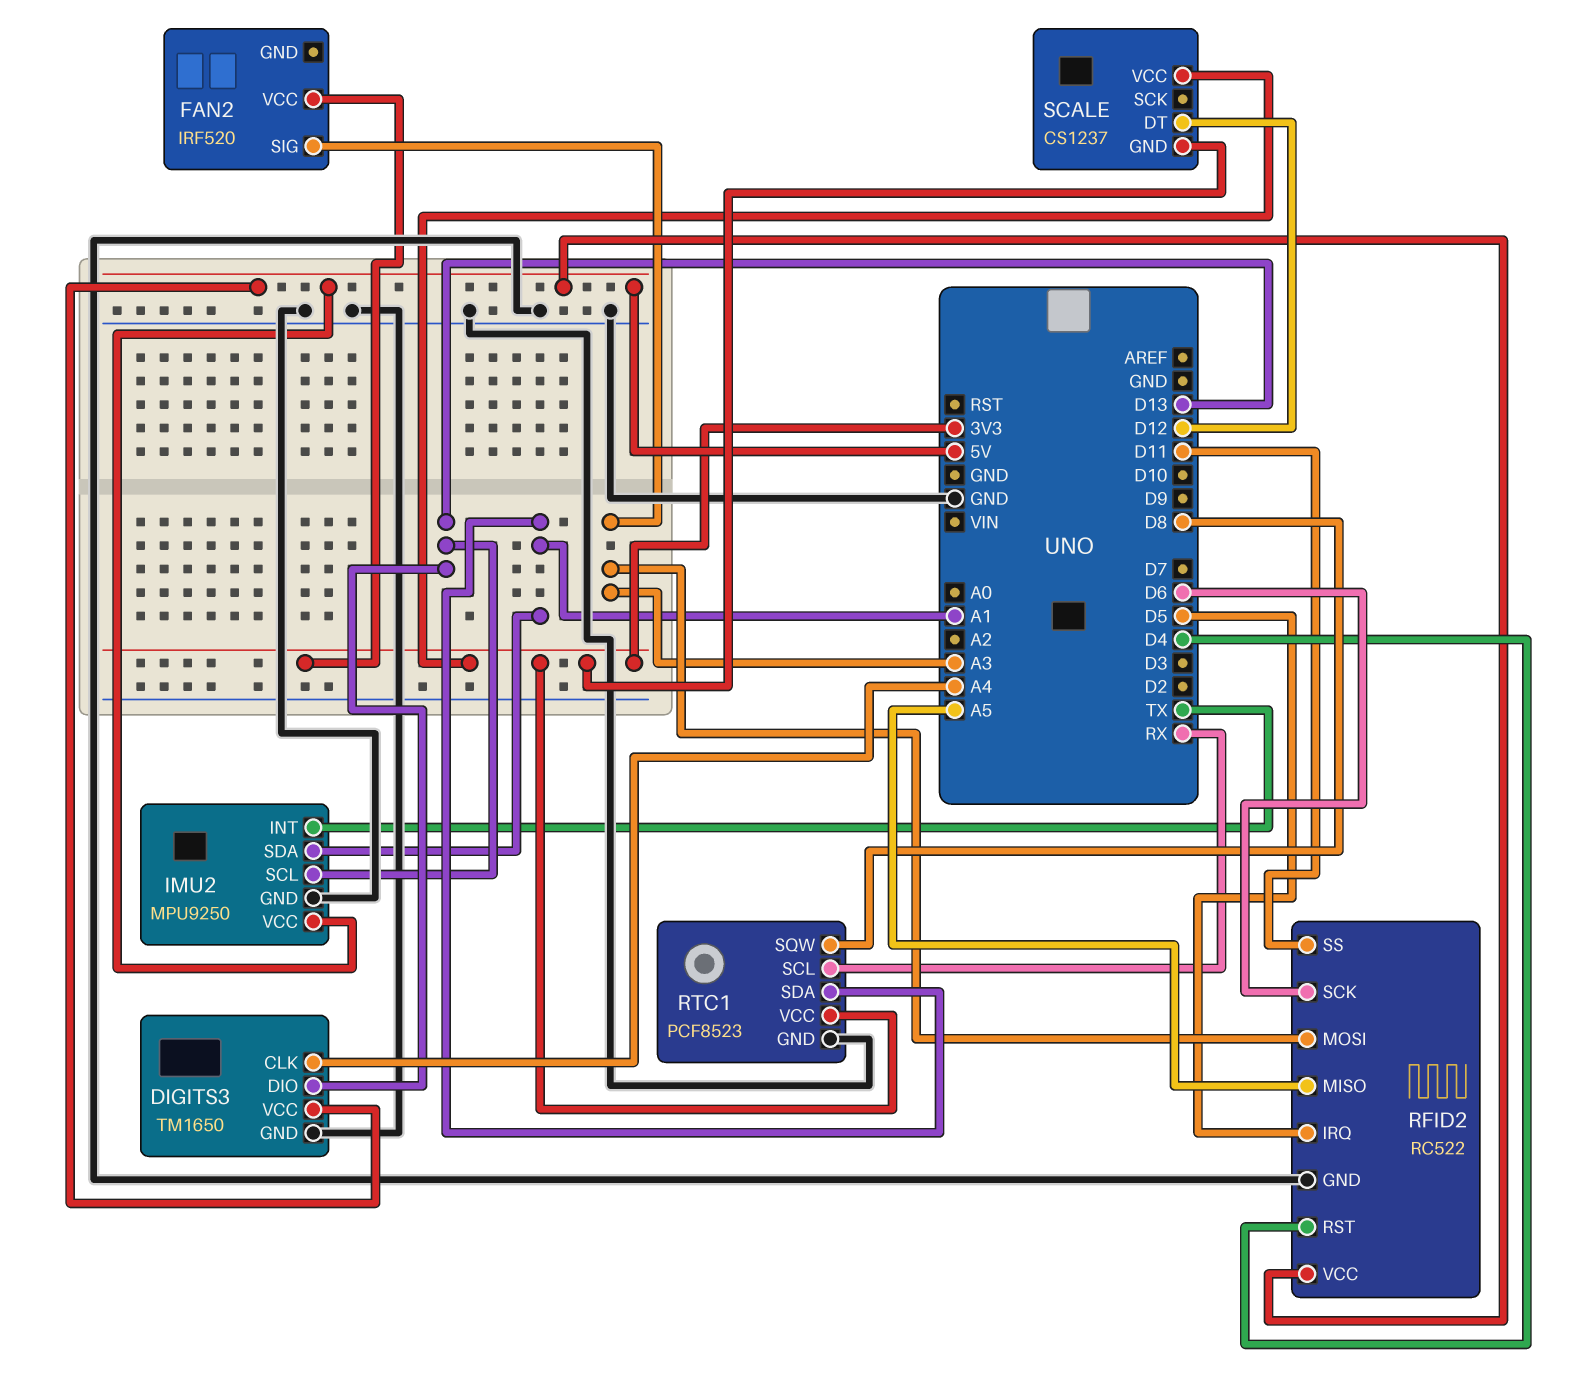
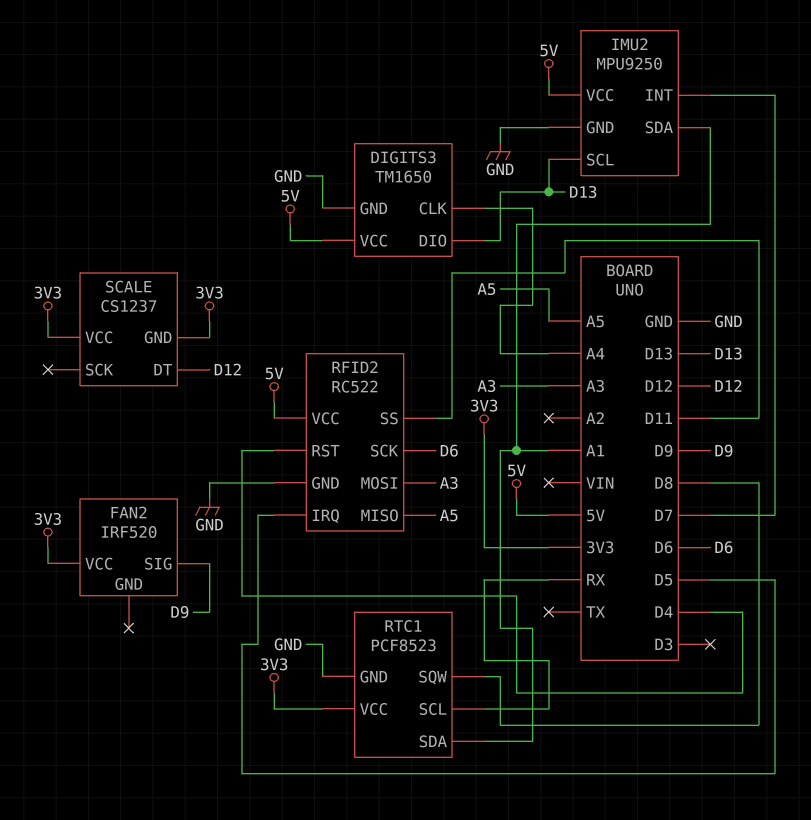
FAN2 pin SIG: A3 -> D9
IMU2 pin INT: TX -> D7

